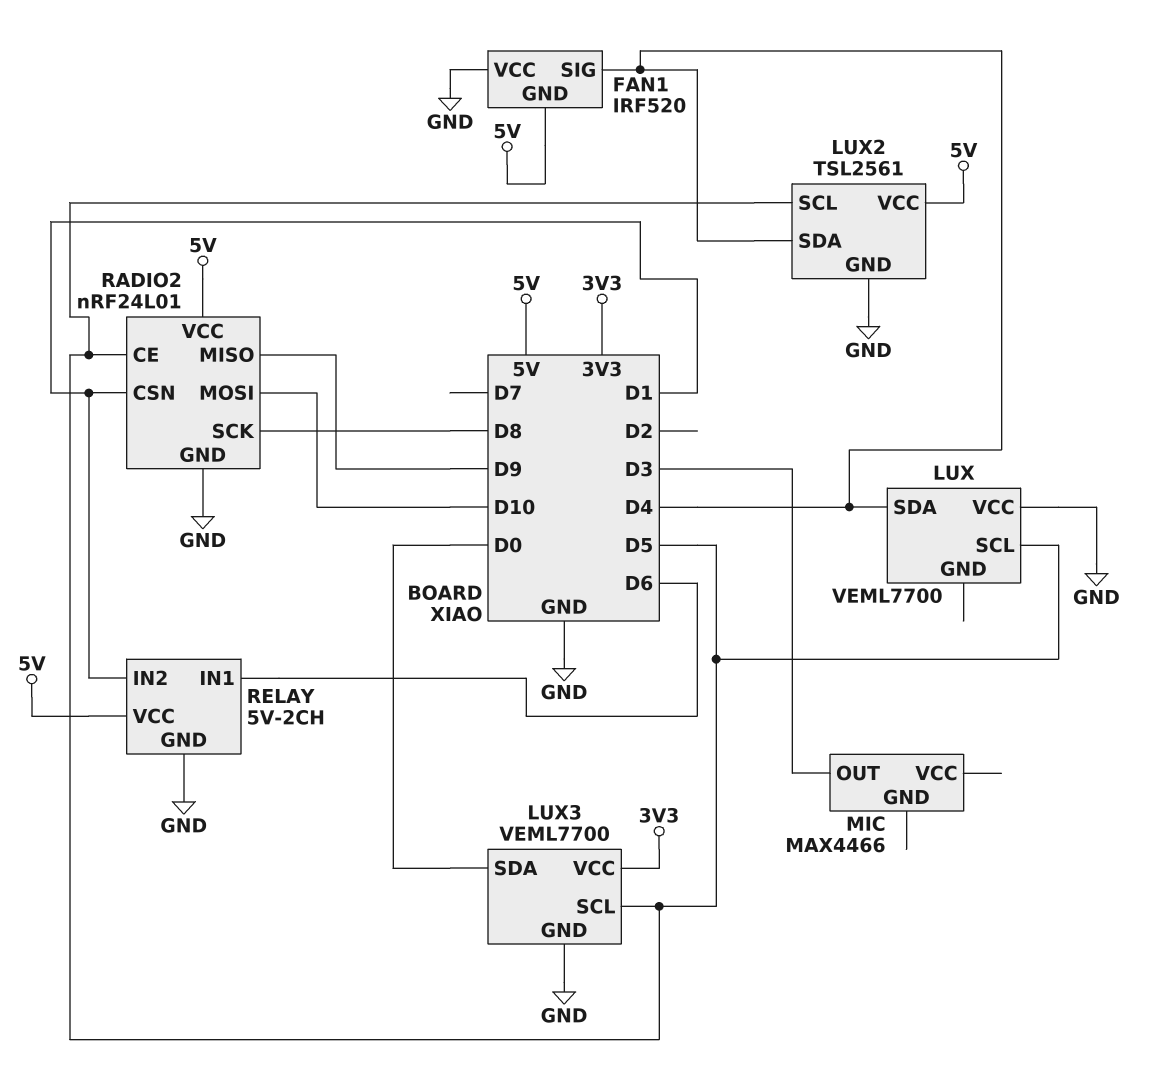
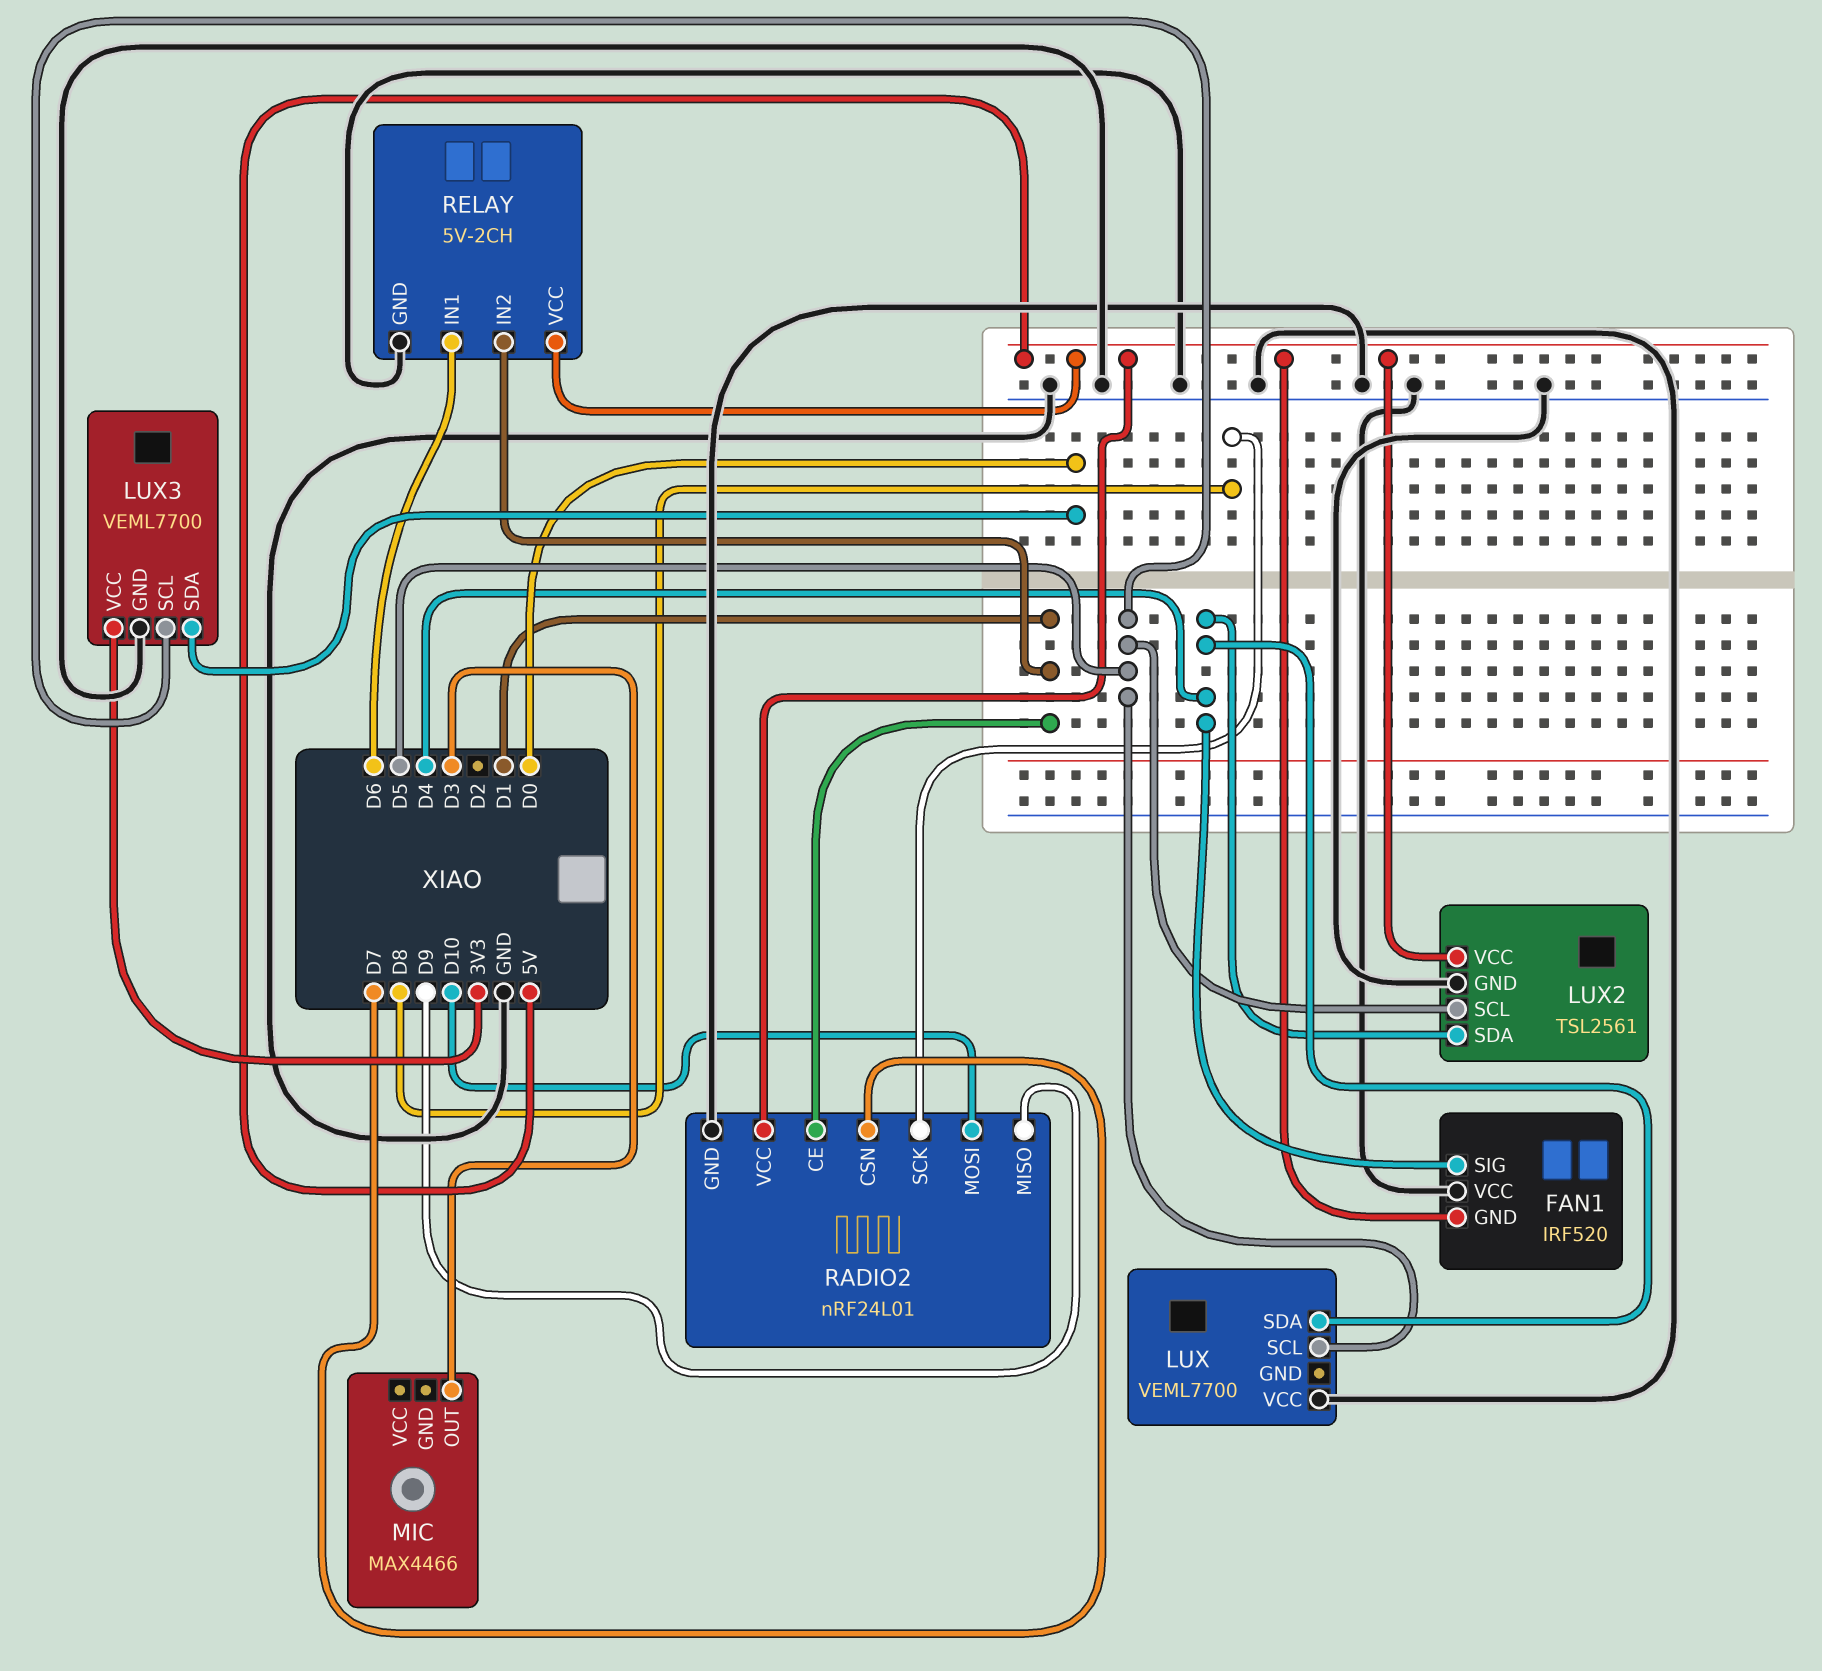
RADIO2 pin CE: D5 -> D1
RADIO2 pin CSN: D1 -> D7

